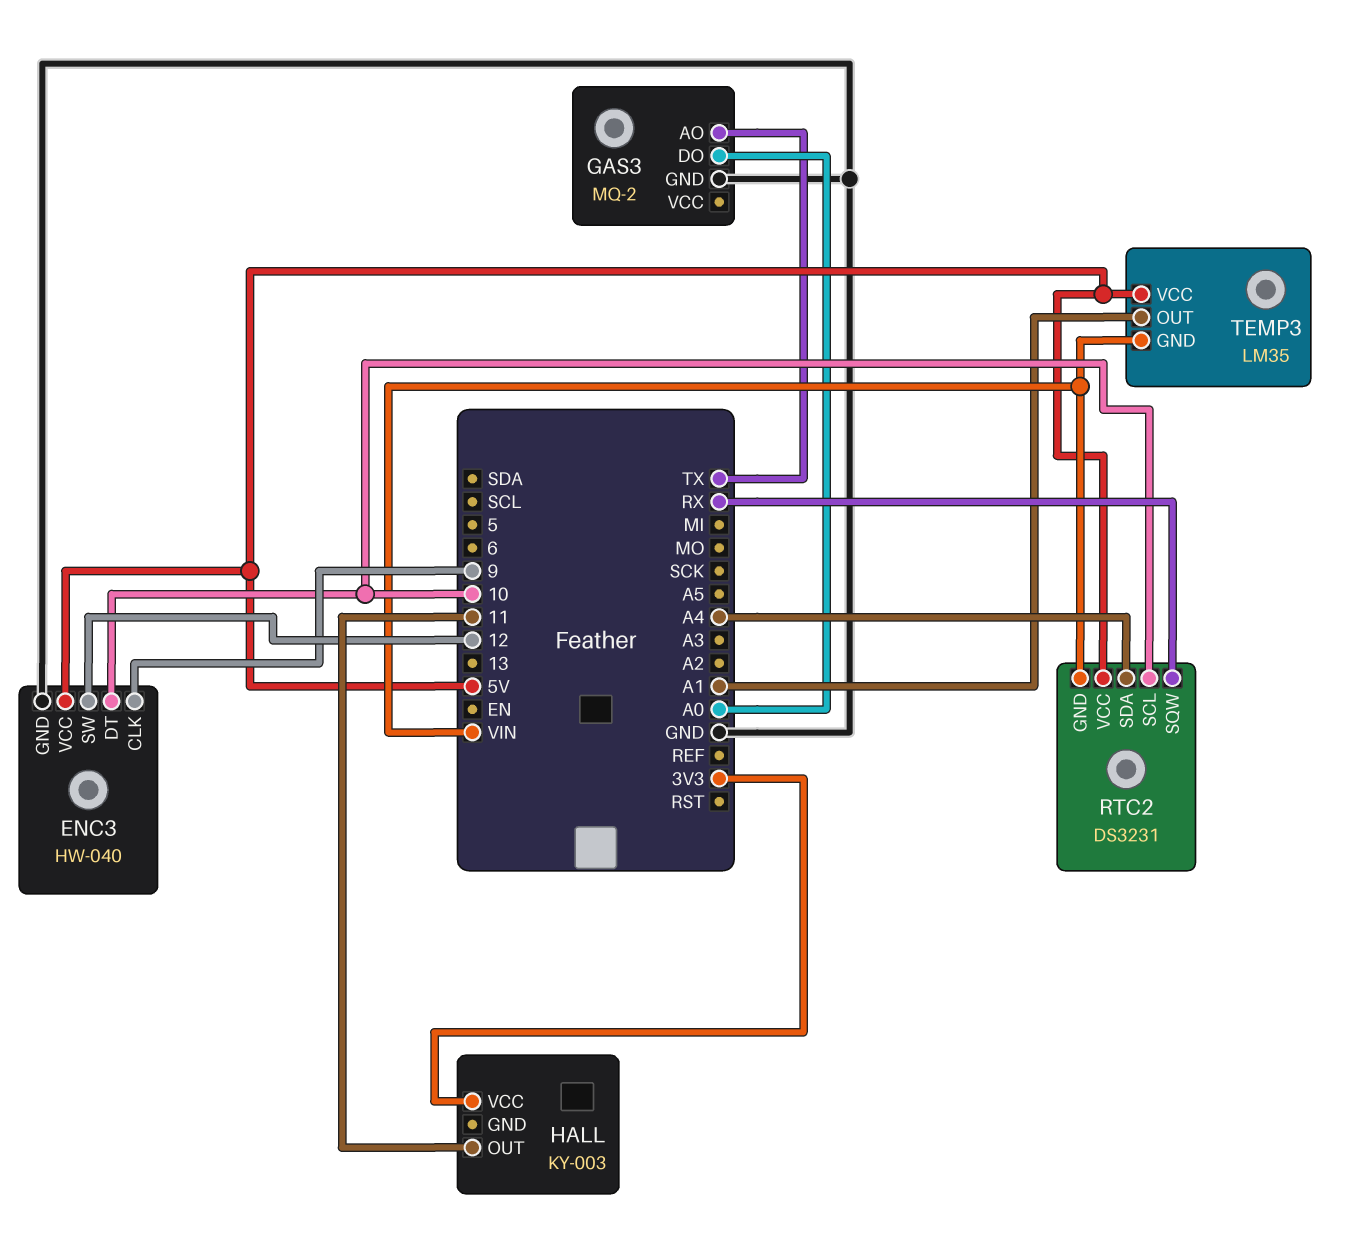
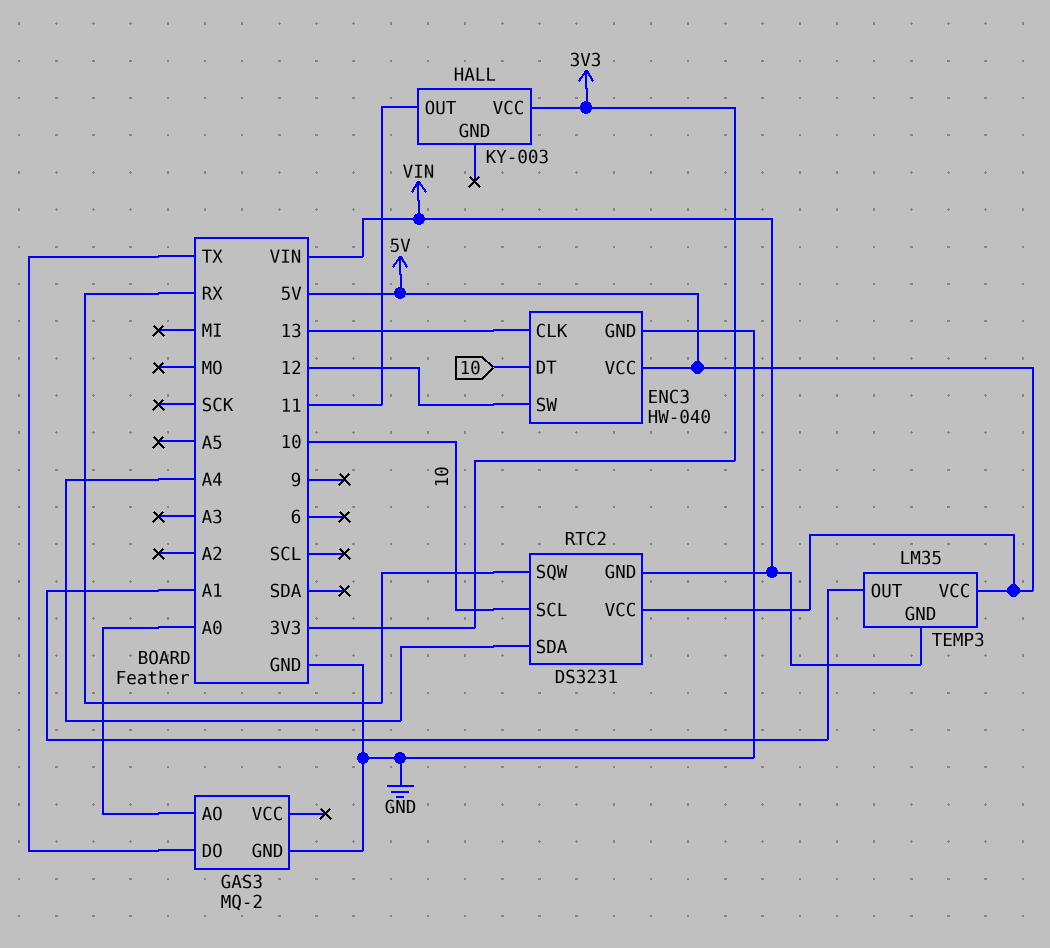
ENC3 pin CLK: 9 -> 13
GAS3 pin AO: TX -> A0
GAS3 pin DO: A0 -> TX

